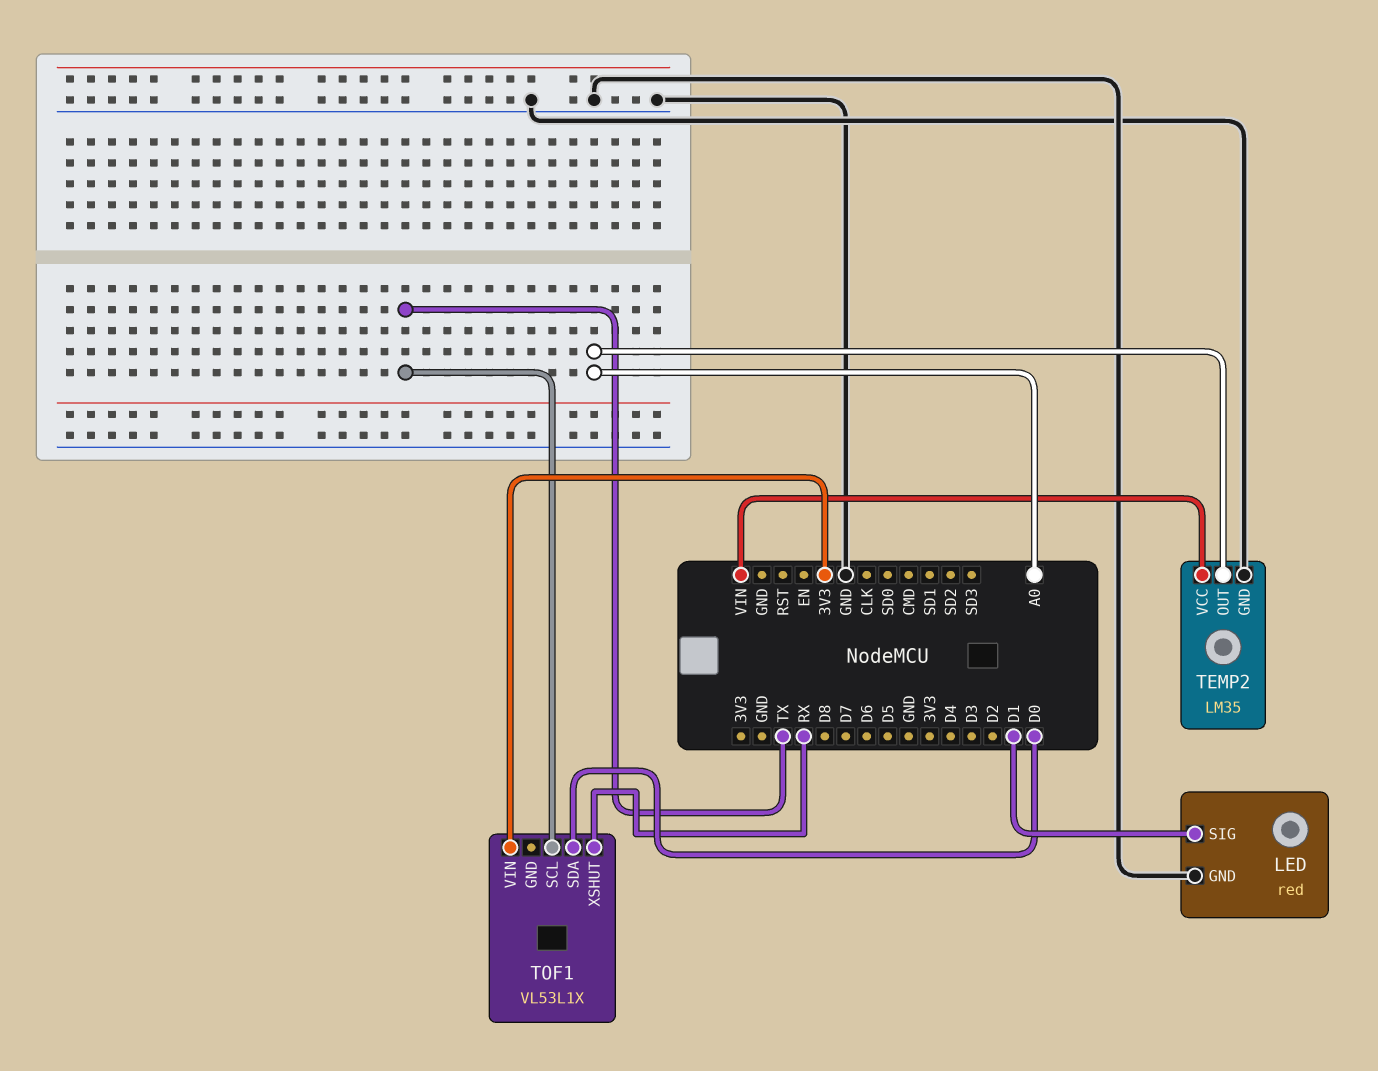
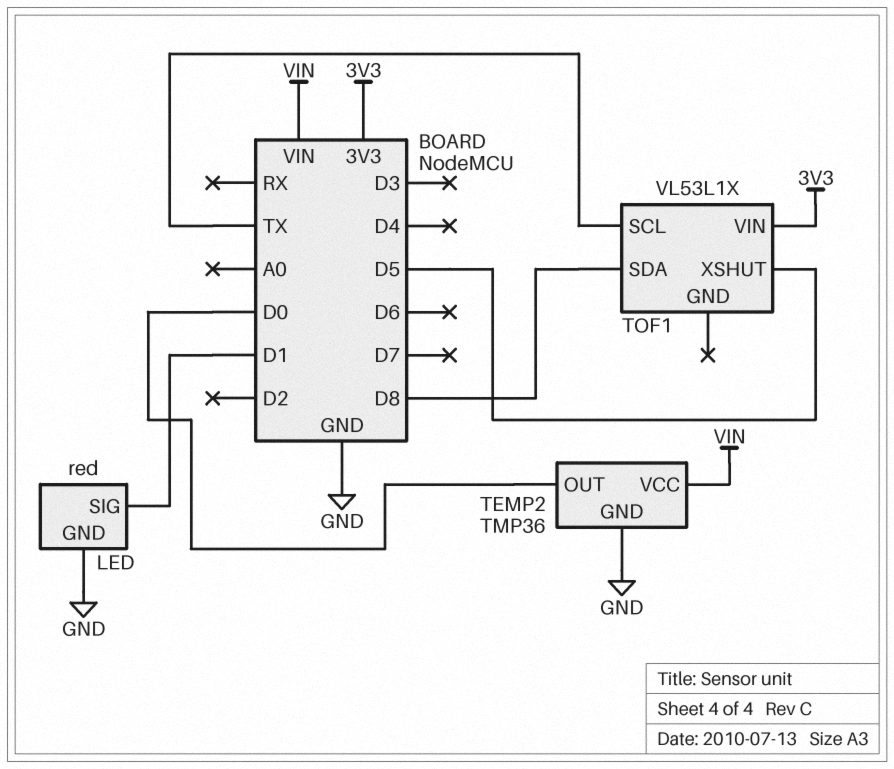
TEMP2: LM35 -> TMP36
TEMP2 pin OUT: A0 -> D0
TOF1 pin SDA: D0 -> D8
TOF1 pin XSHUT: RX -> D5

